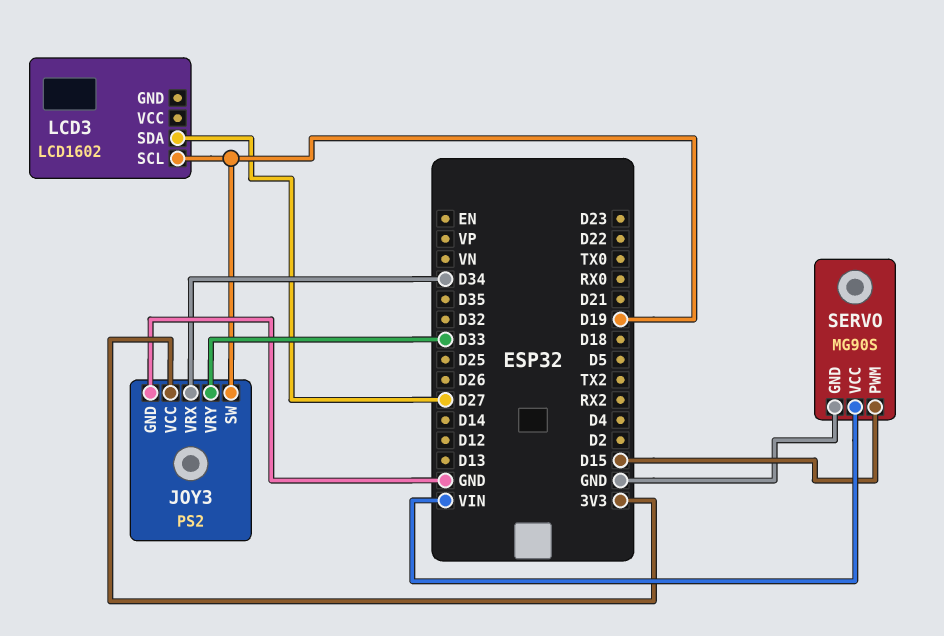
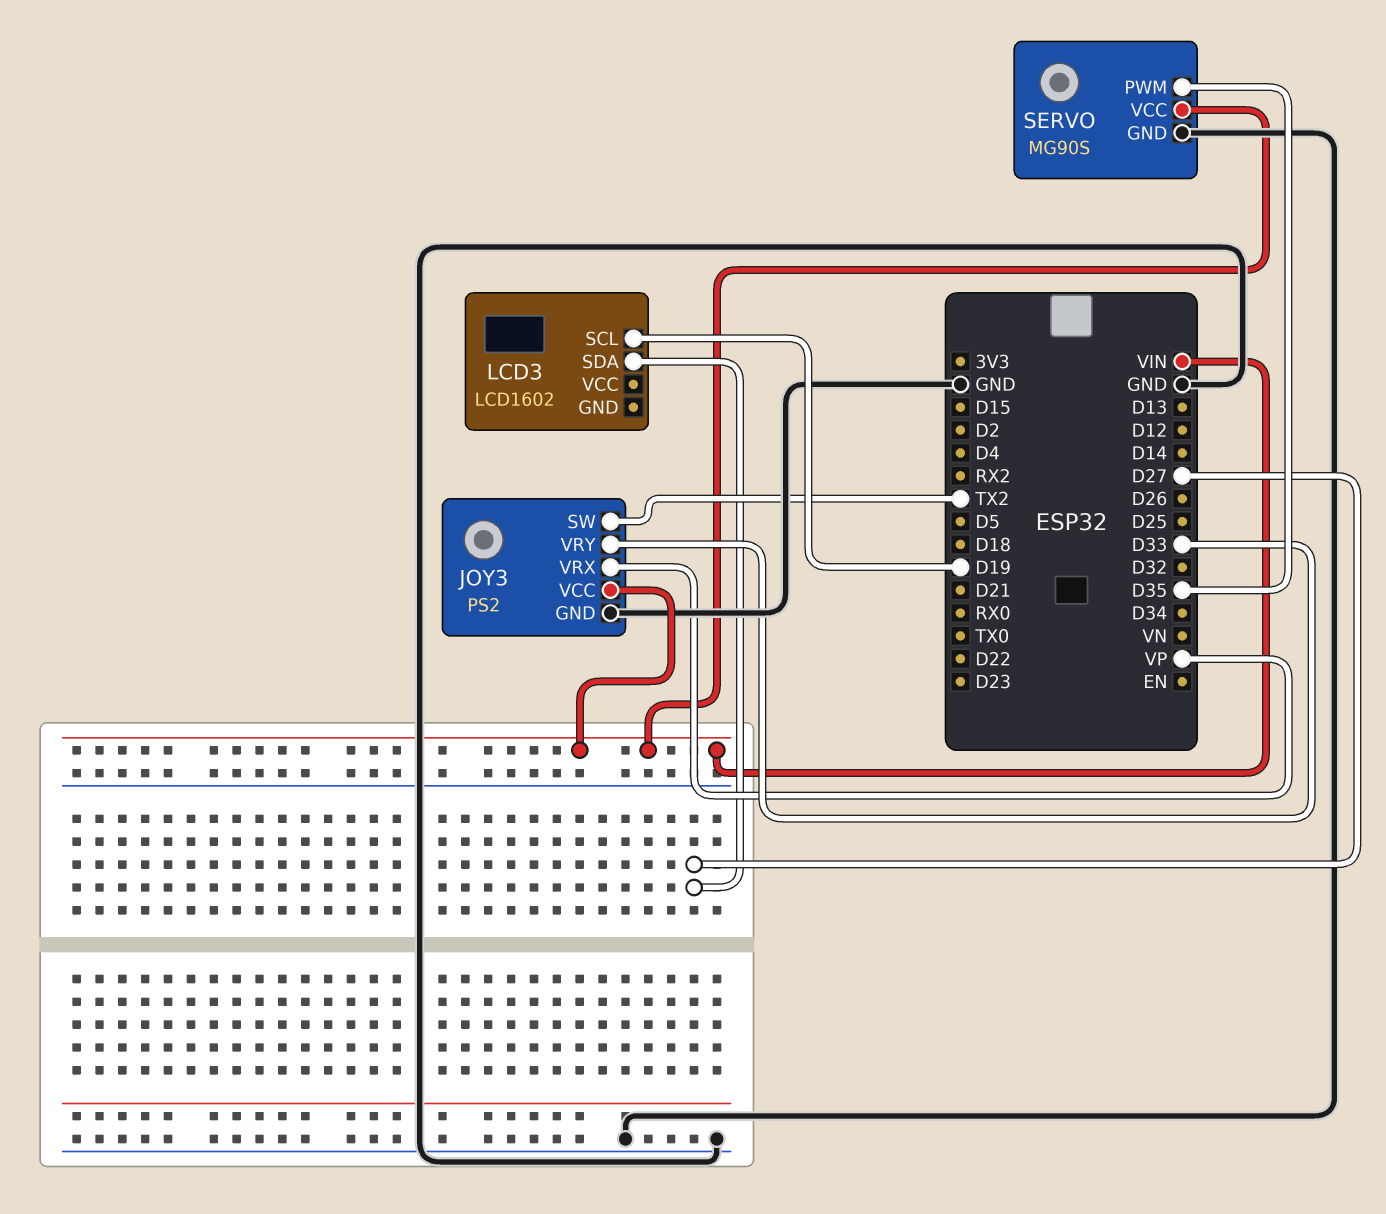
JOY3 pin SW: D19 -> TX2
JOY3 pin VCC: 3V3 -> VIN
JOY3 pin VRX: D34 -> VP
SERVO pin PWM: D15 -> D35

